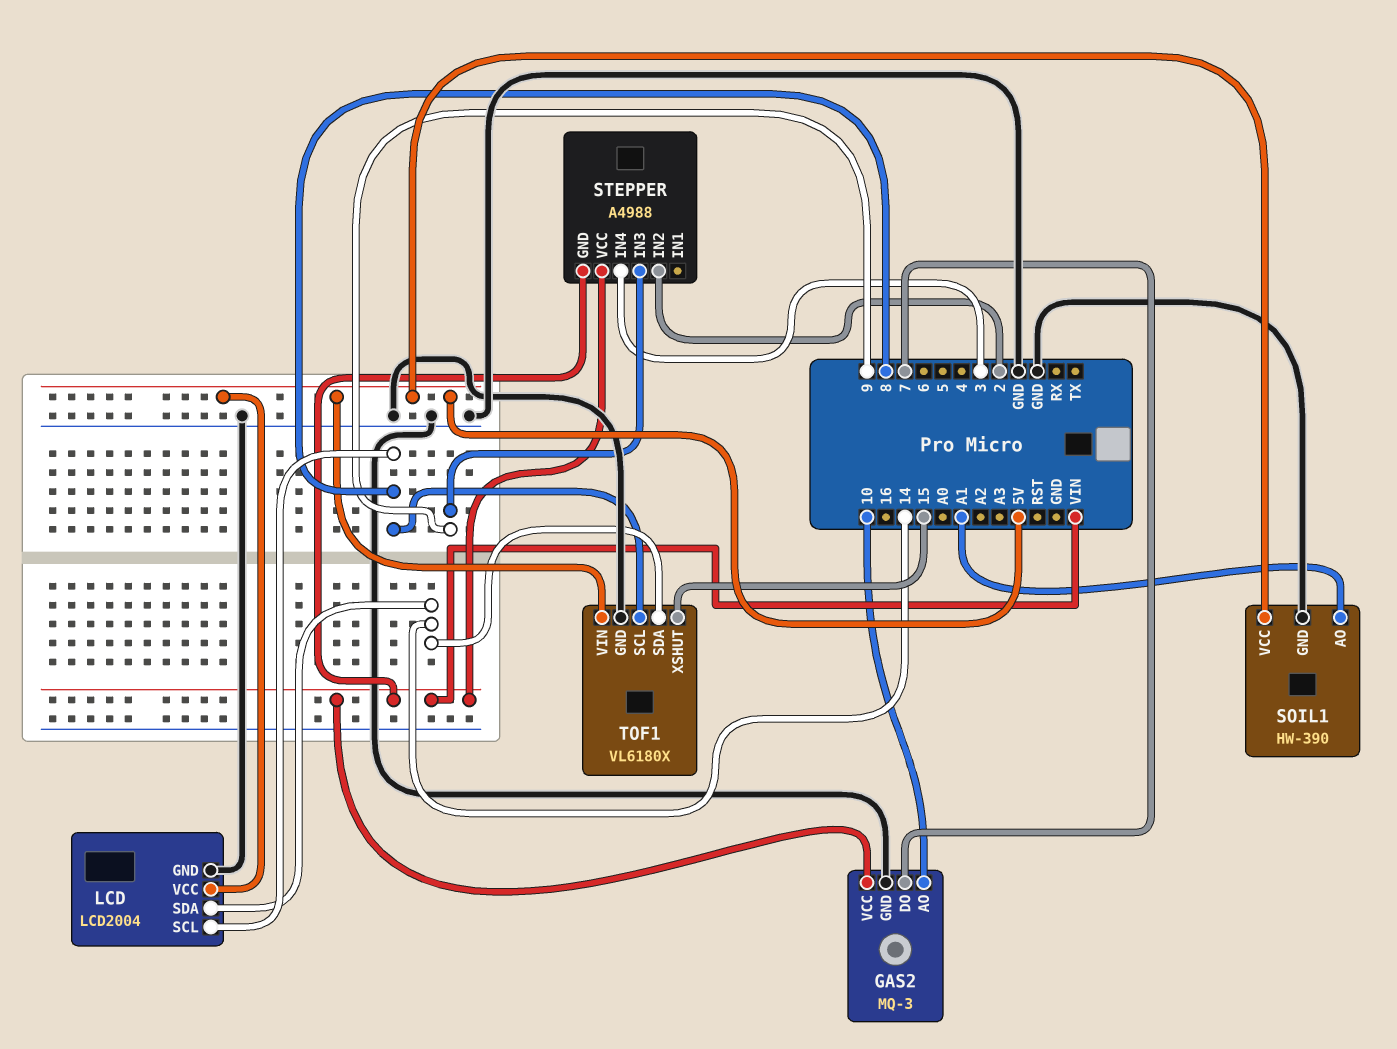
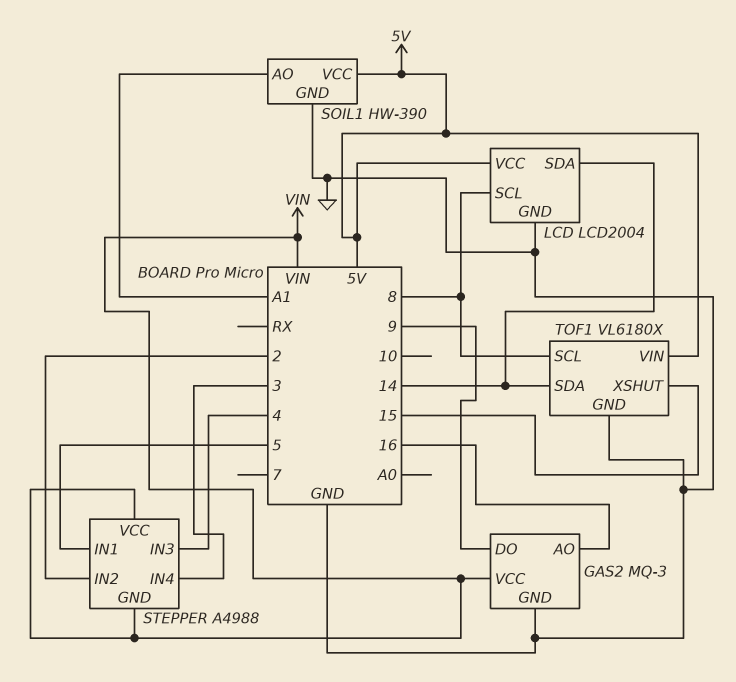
GAS2 pin AO: 10 -> 16
GAS2 pin DO: 7 -> 9
STEPPER pin IN1: none -> 5
STEPPER pin IN3: 9 -> 4

